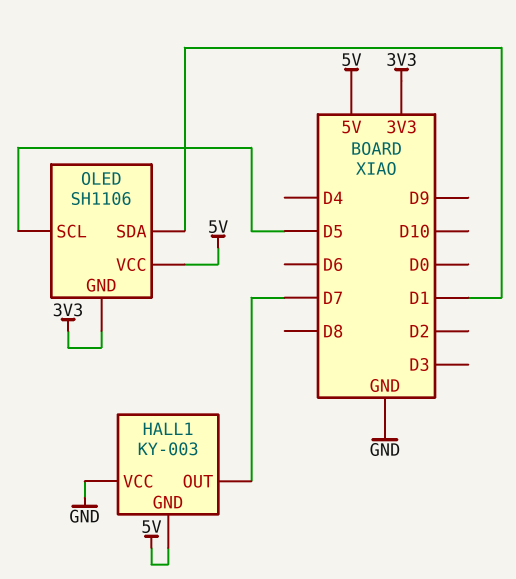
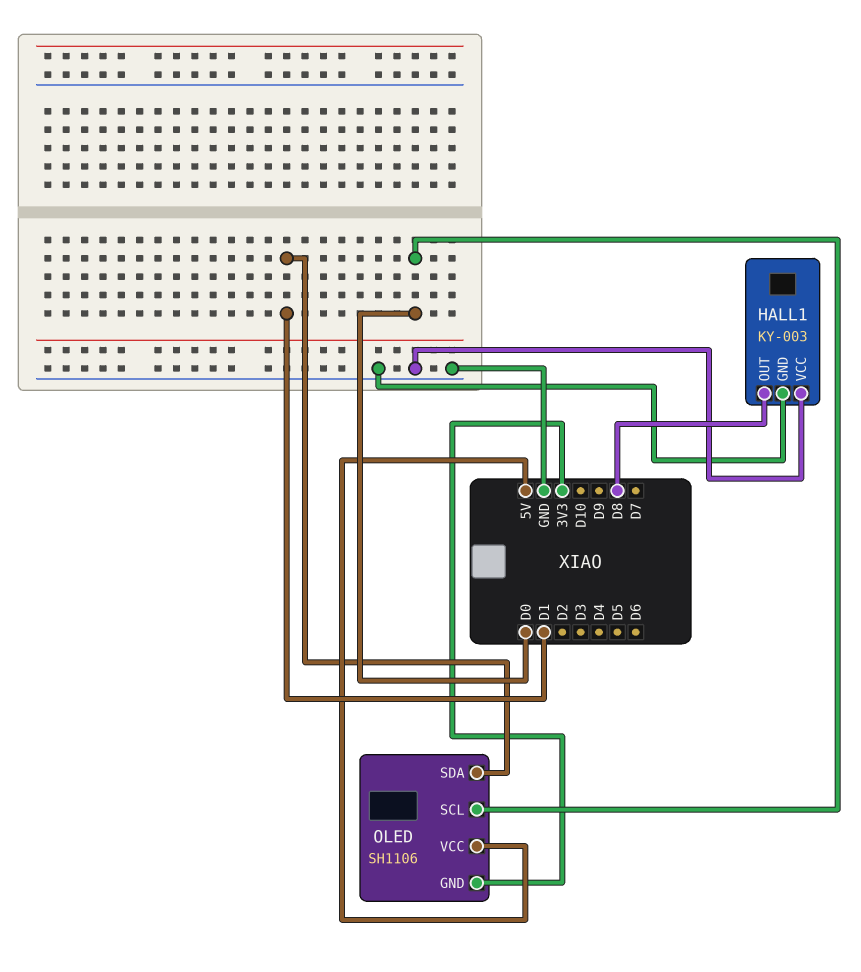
HALL1 pin GND: 5V -> GND
HALL1 pin OUT: D7 -> D8
OLED pin SCL: D5 -> D0

